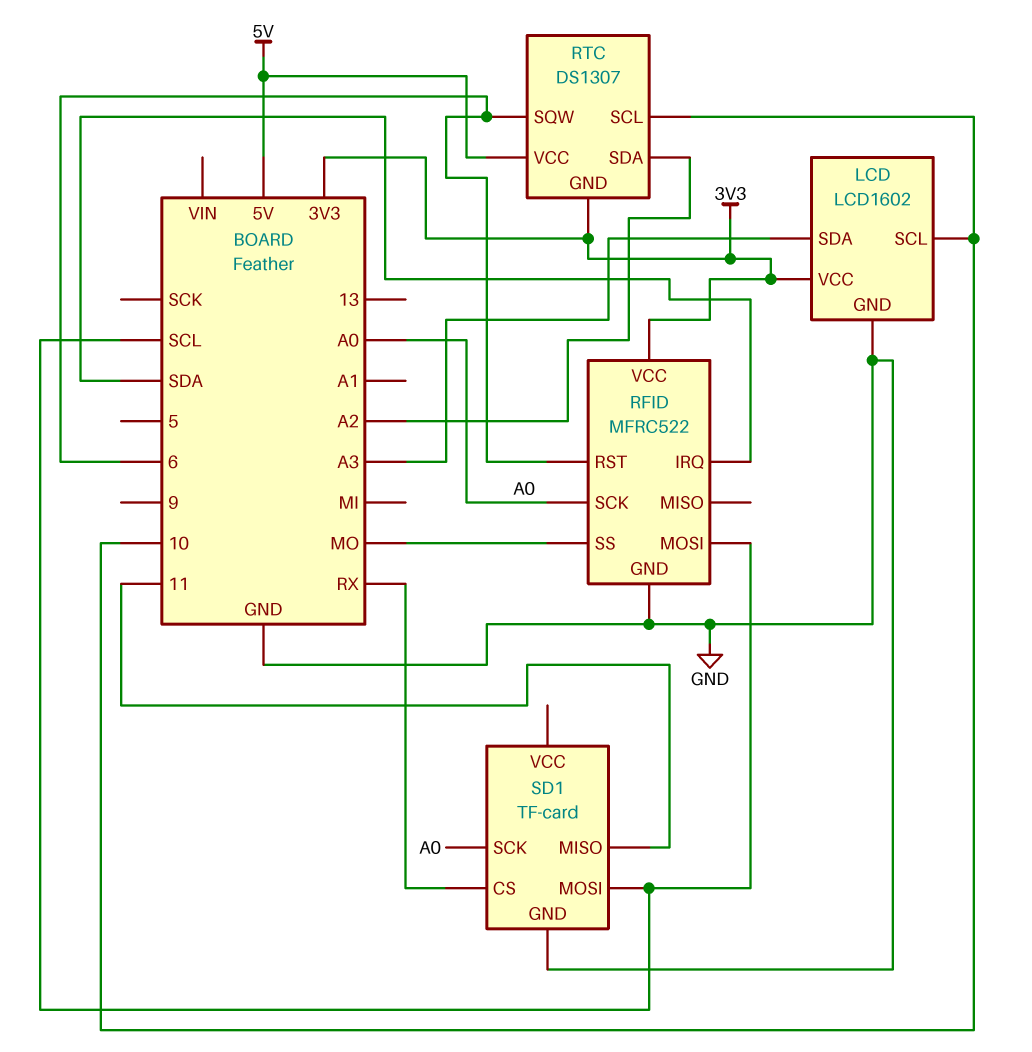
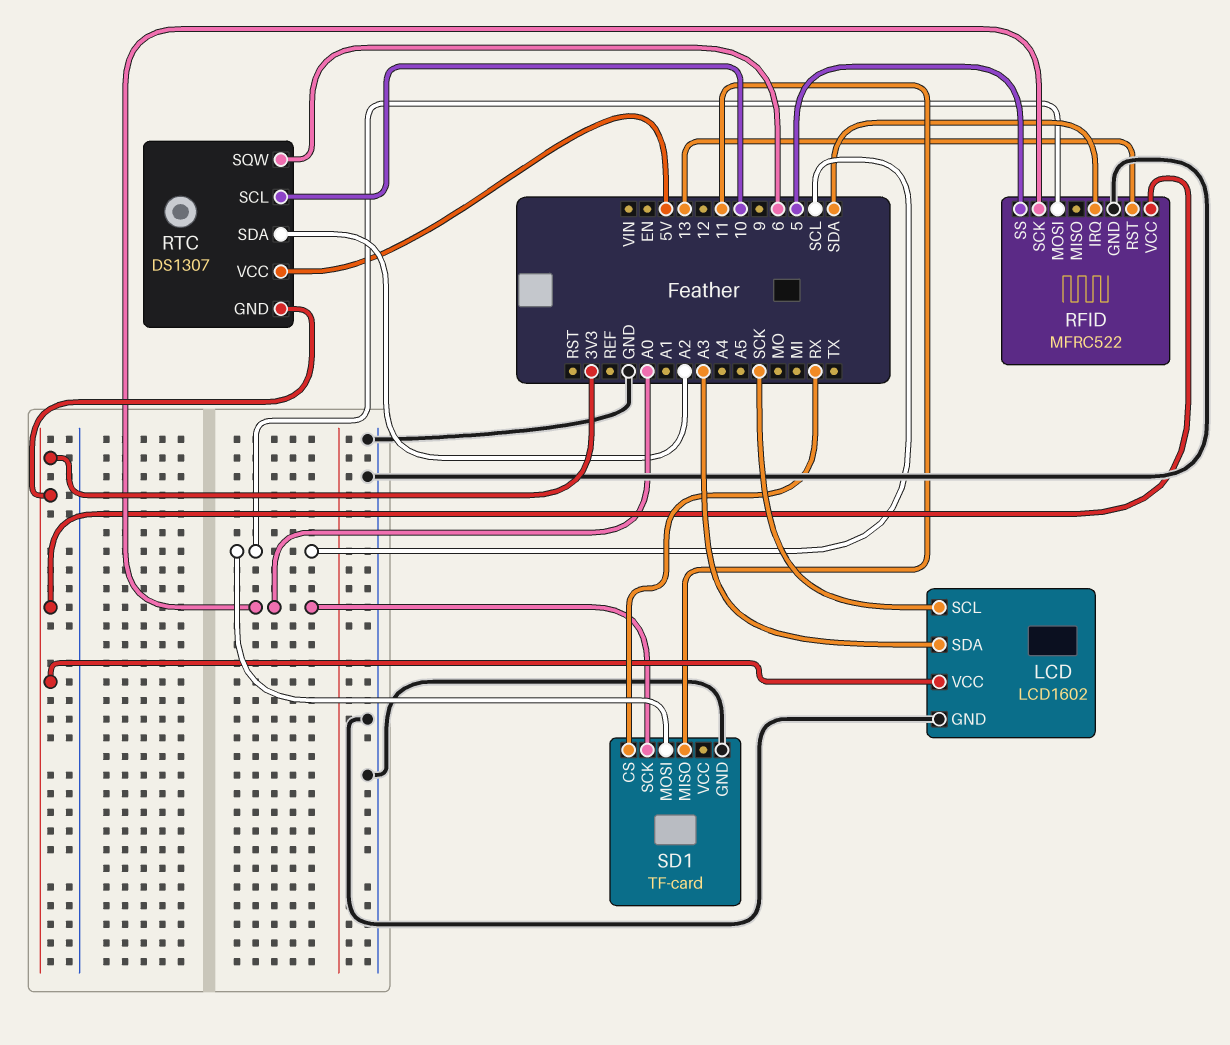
LCD pin SCL: 10 -> SCK
RFID pin RST: 6 -> 13
RFID pin SS: MO -> 5

